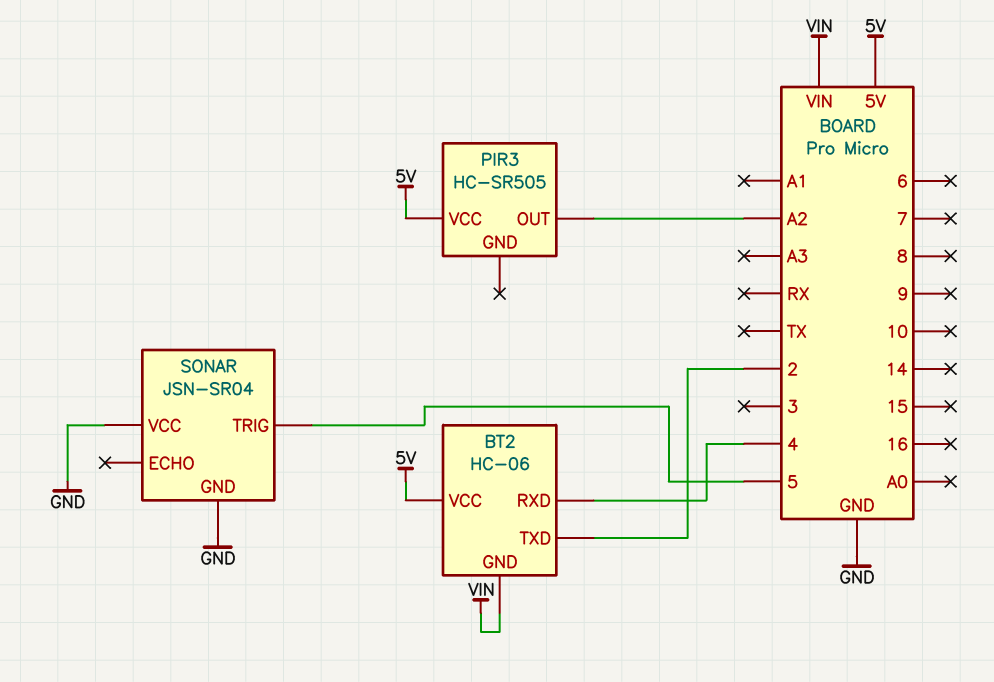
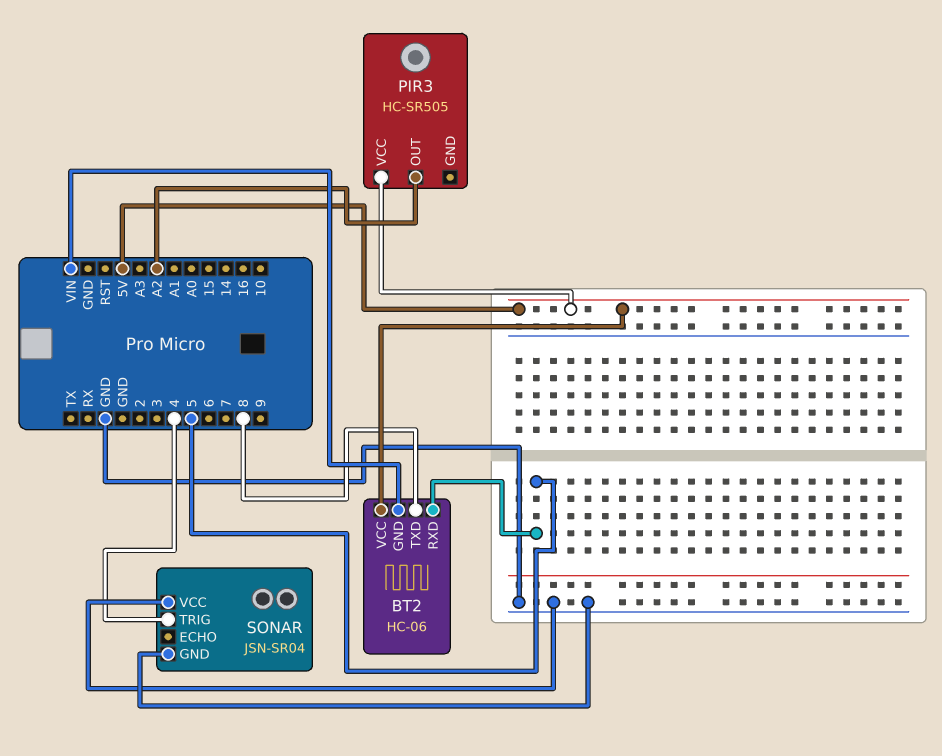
BT2 pin RXD: 4 -> 5
BT2 pin TXD: 2 -> 8
SONAR pin TRIG: 5 -> 4

